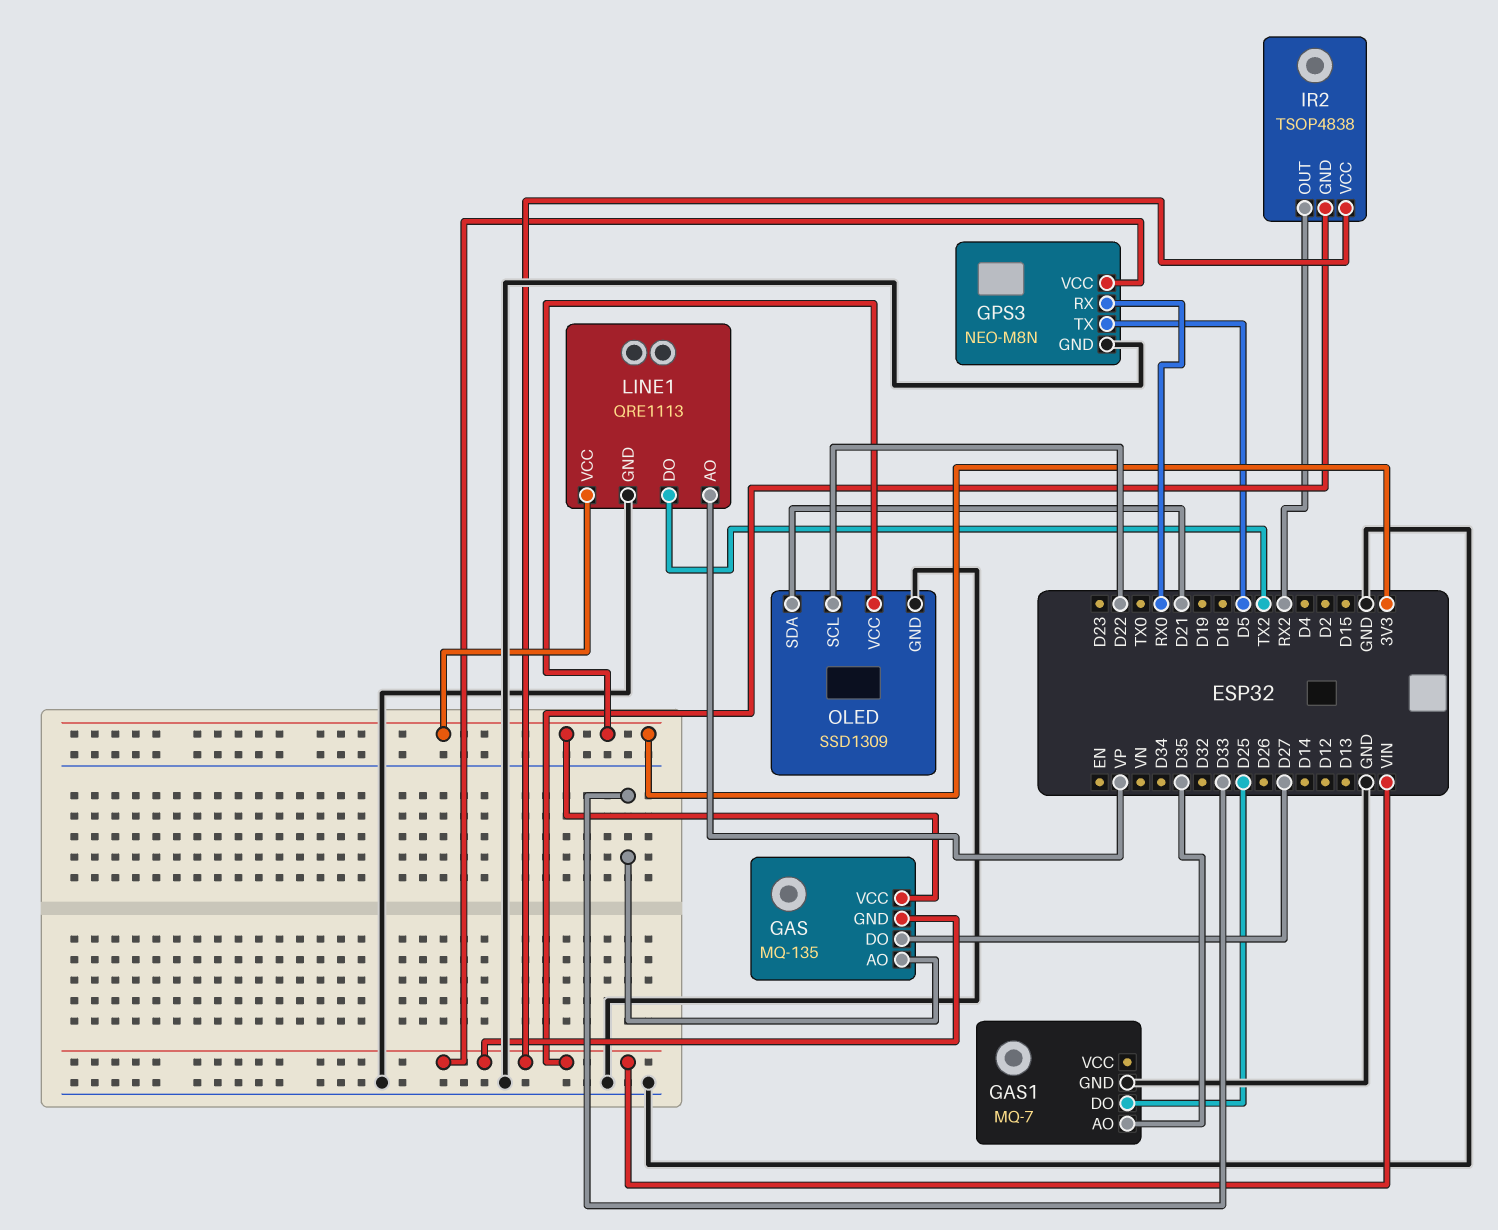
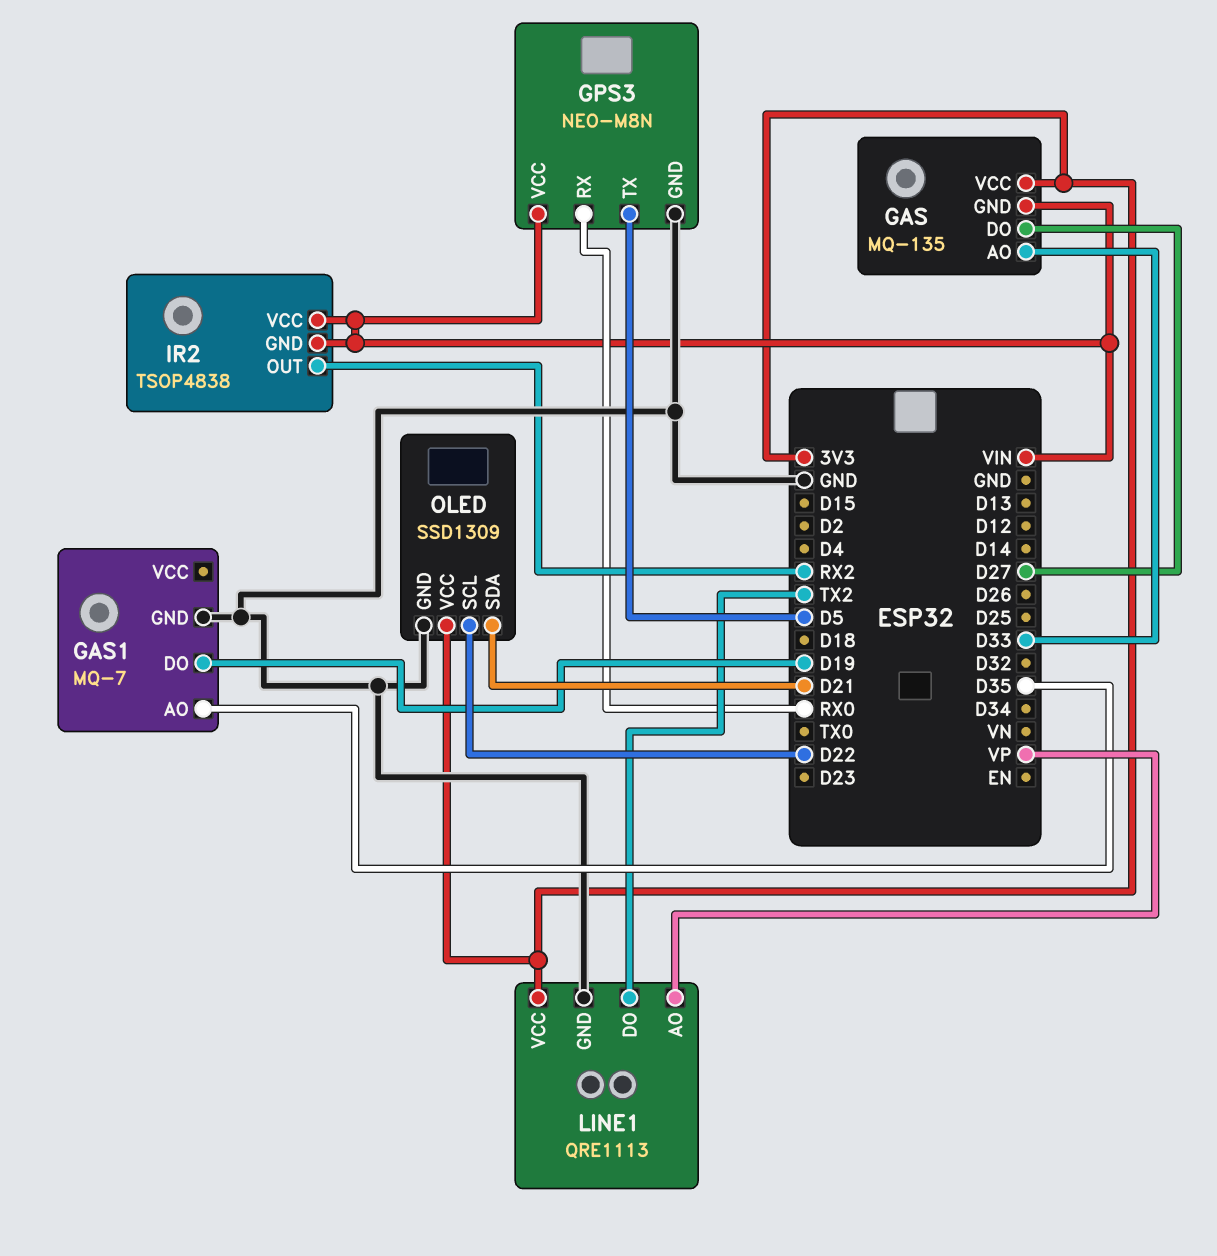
GAS1 pin DO: D25 -> D19

